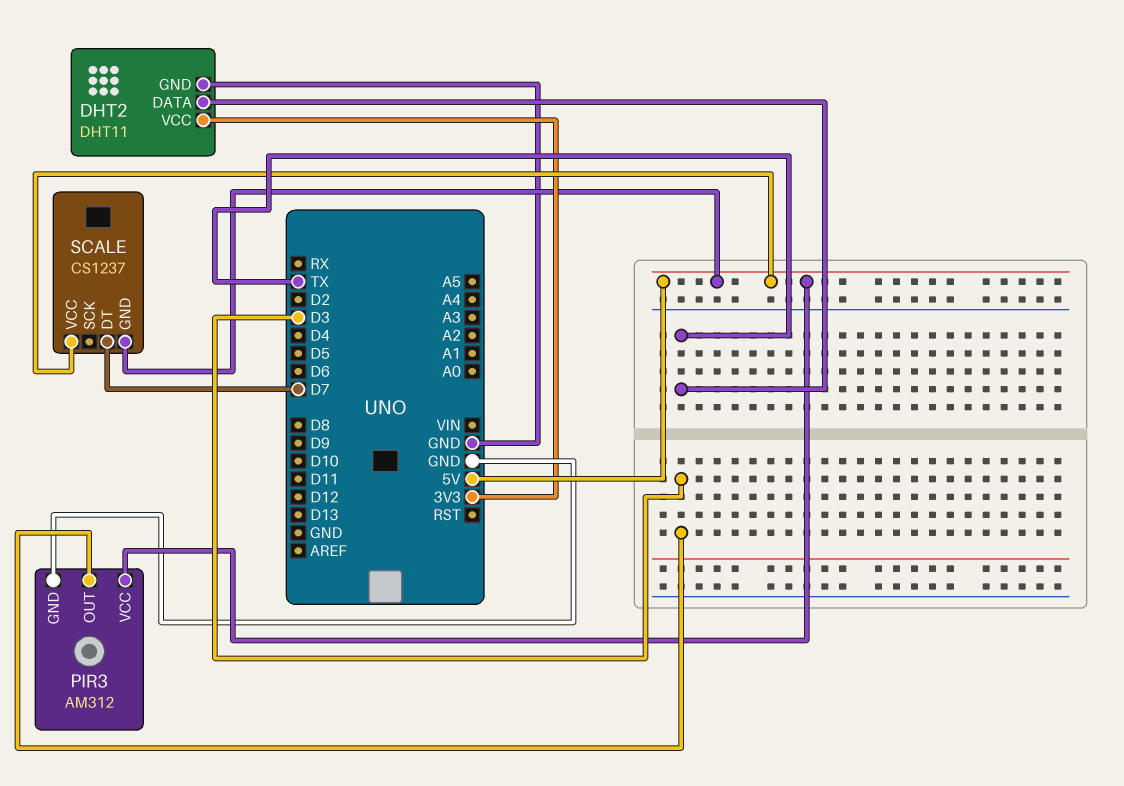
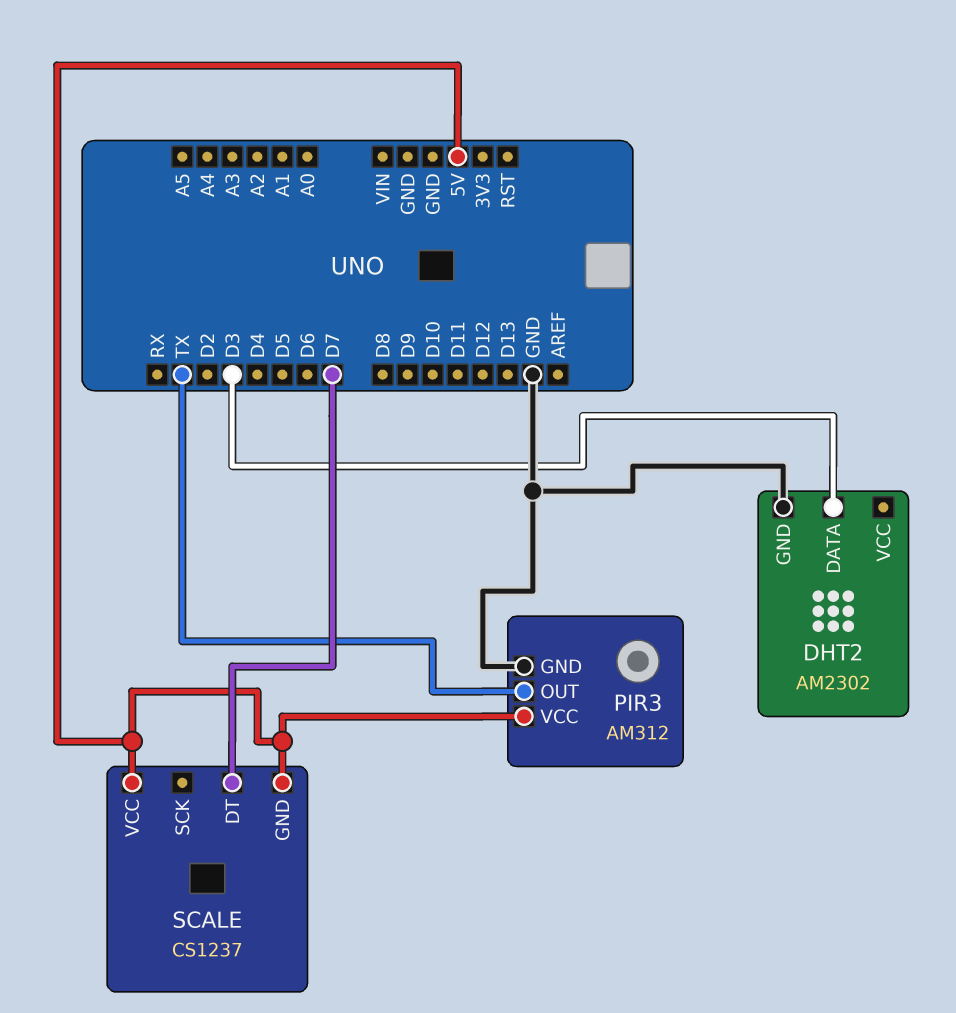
DHT2: DHT11 -> AM2302
DHT2 pin DATA: TX -> D3
DHT2 pin VCC: 3V3 -> none
PIR3 pin OUT: D3 -> TX

